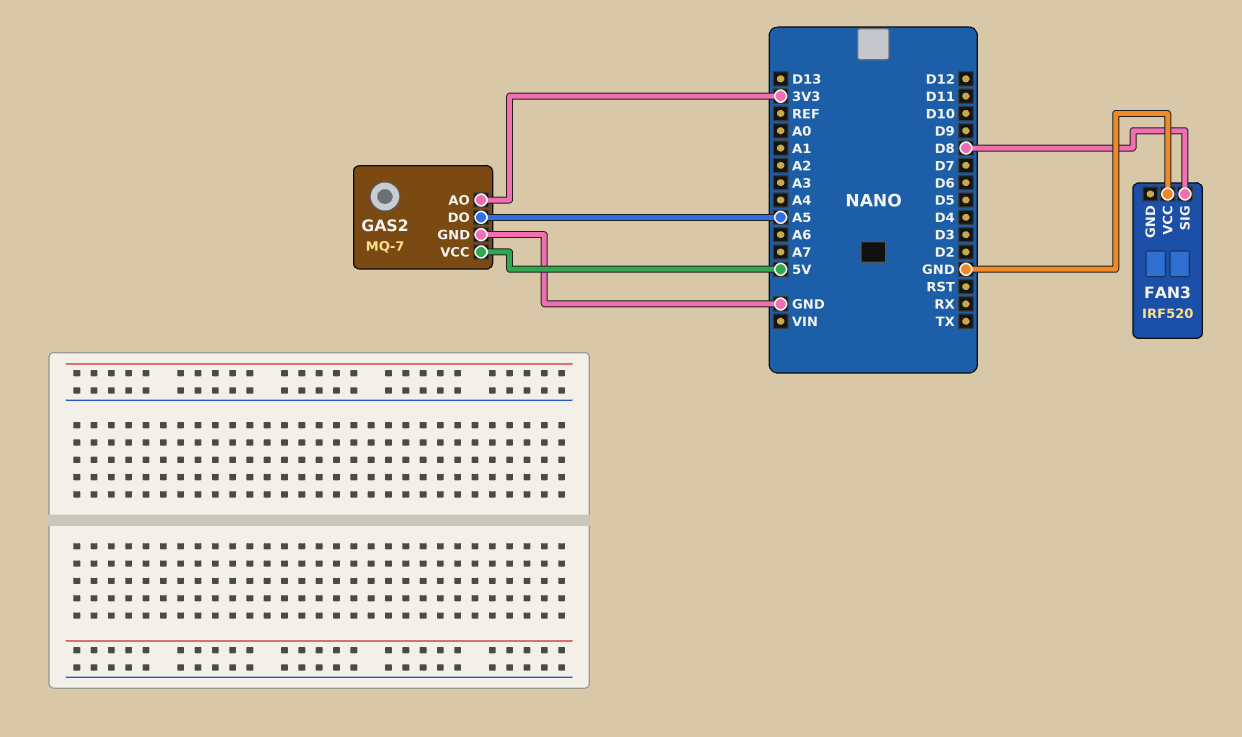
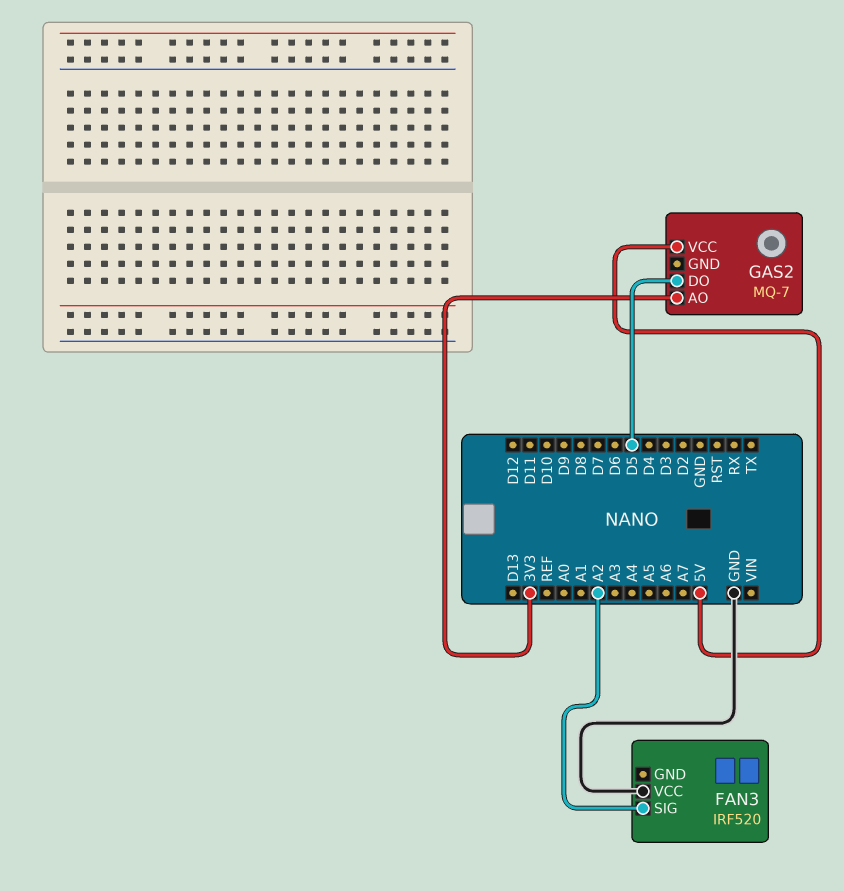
FAN3 pin SIG: D8 -> A2
GAS2 pin DO: A5 -> D5
GAS2 pin GND: GND -> none

